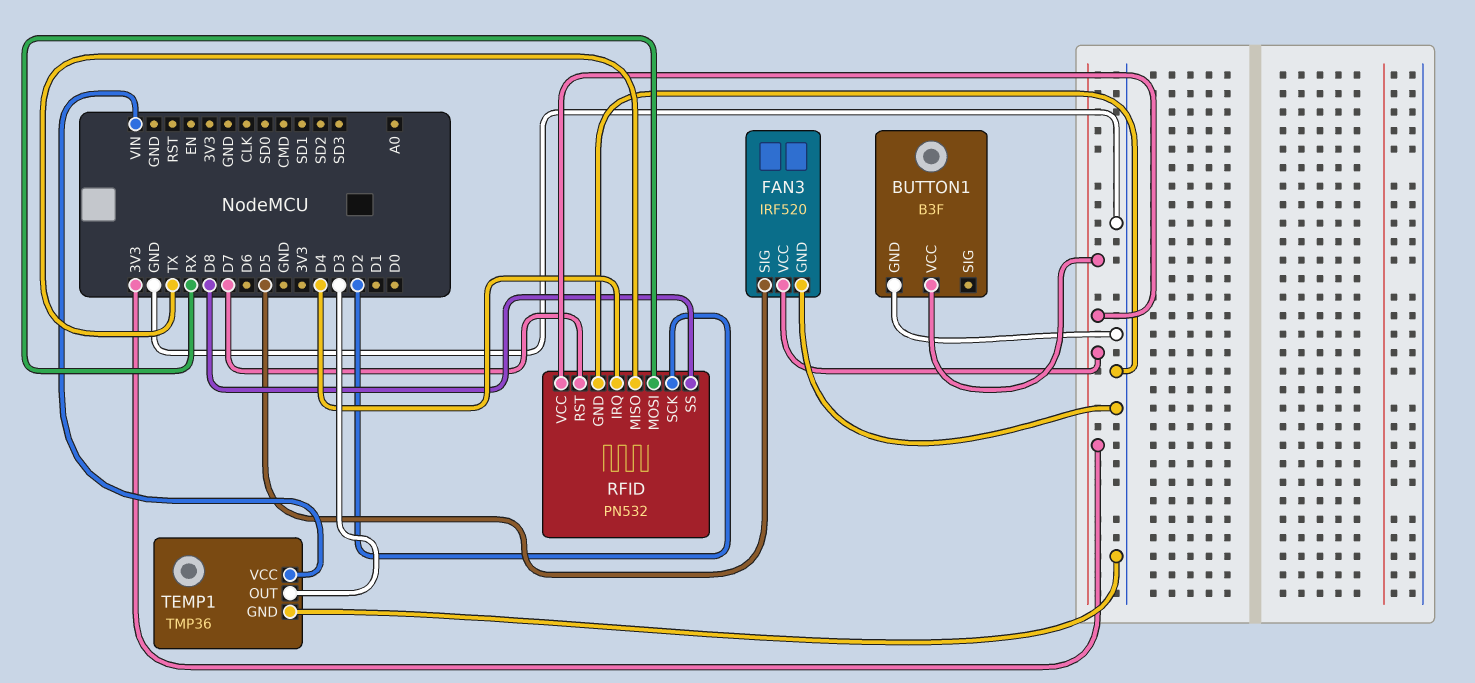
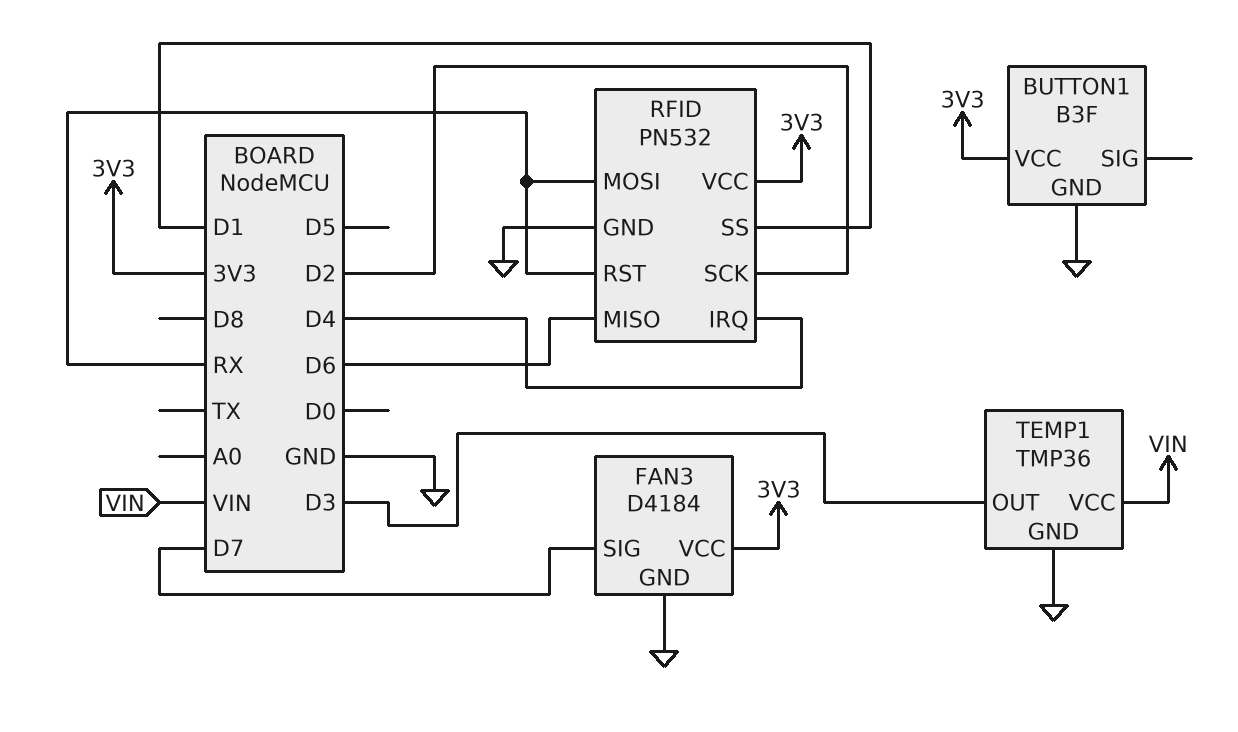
FAN3: IRF520 -> D4184
FAN3 pin SIG: D5 -> D7
RFID pin MISO: TX -> D6
RFID pin RST: D7 -> RX
RFID pin SS: D8 -> D1

